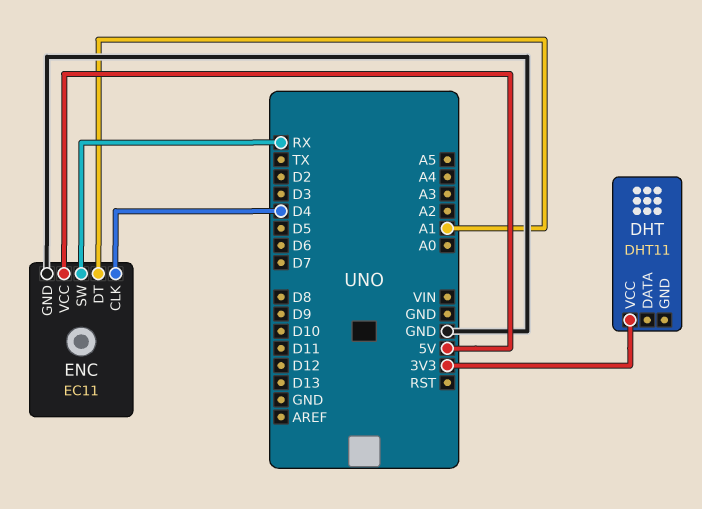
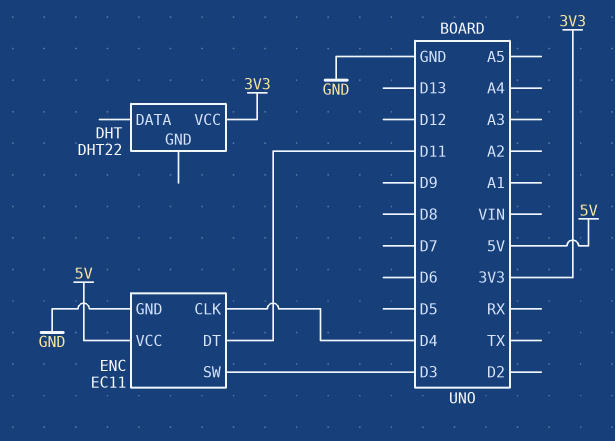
DHT: DHT11 -> DHT22
ENC pin DT: A1 -> D11
ENC pin SW: RX -> D3

